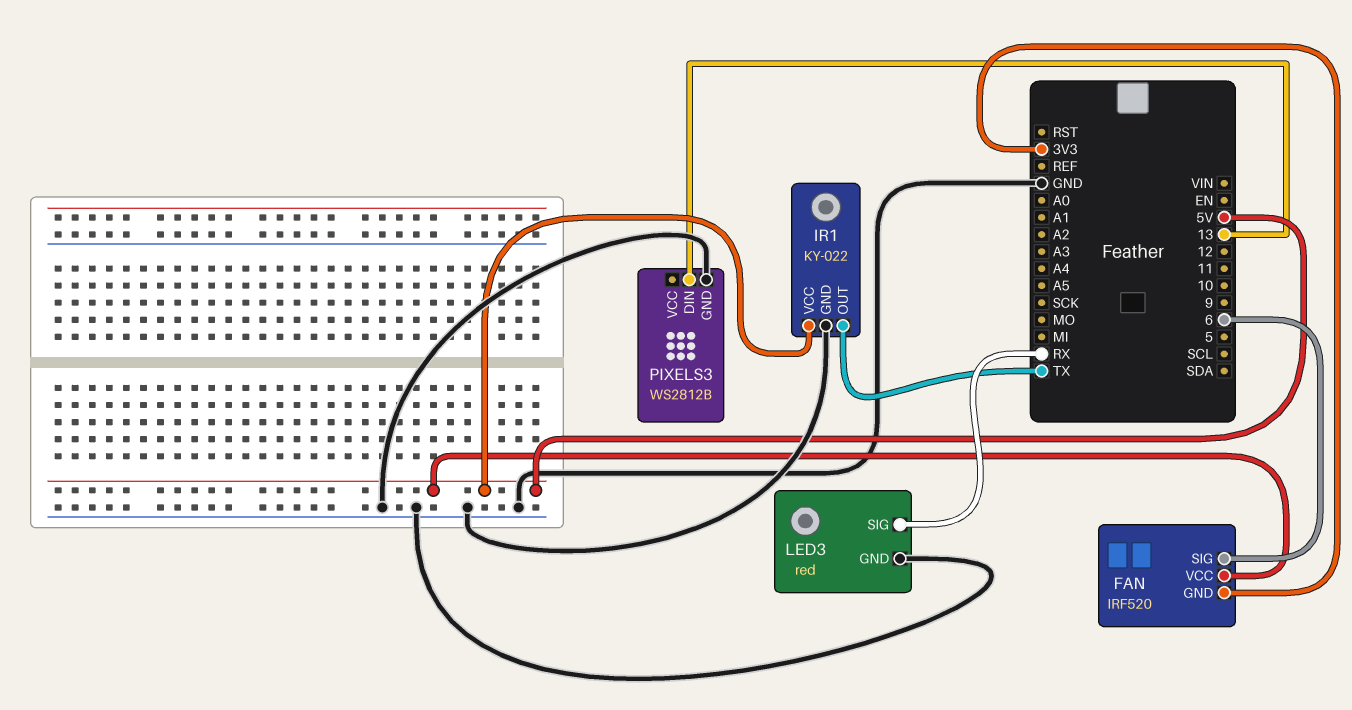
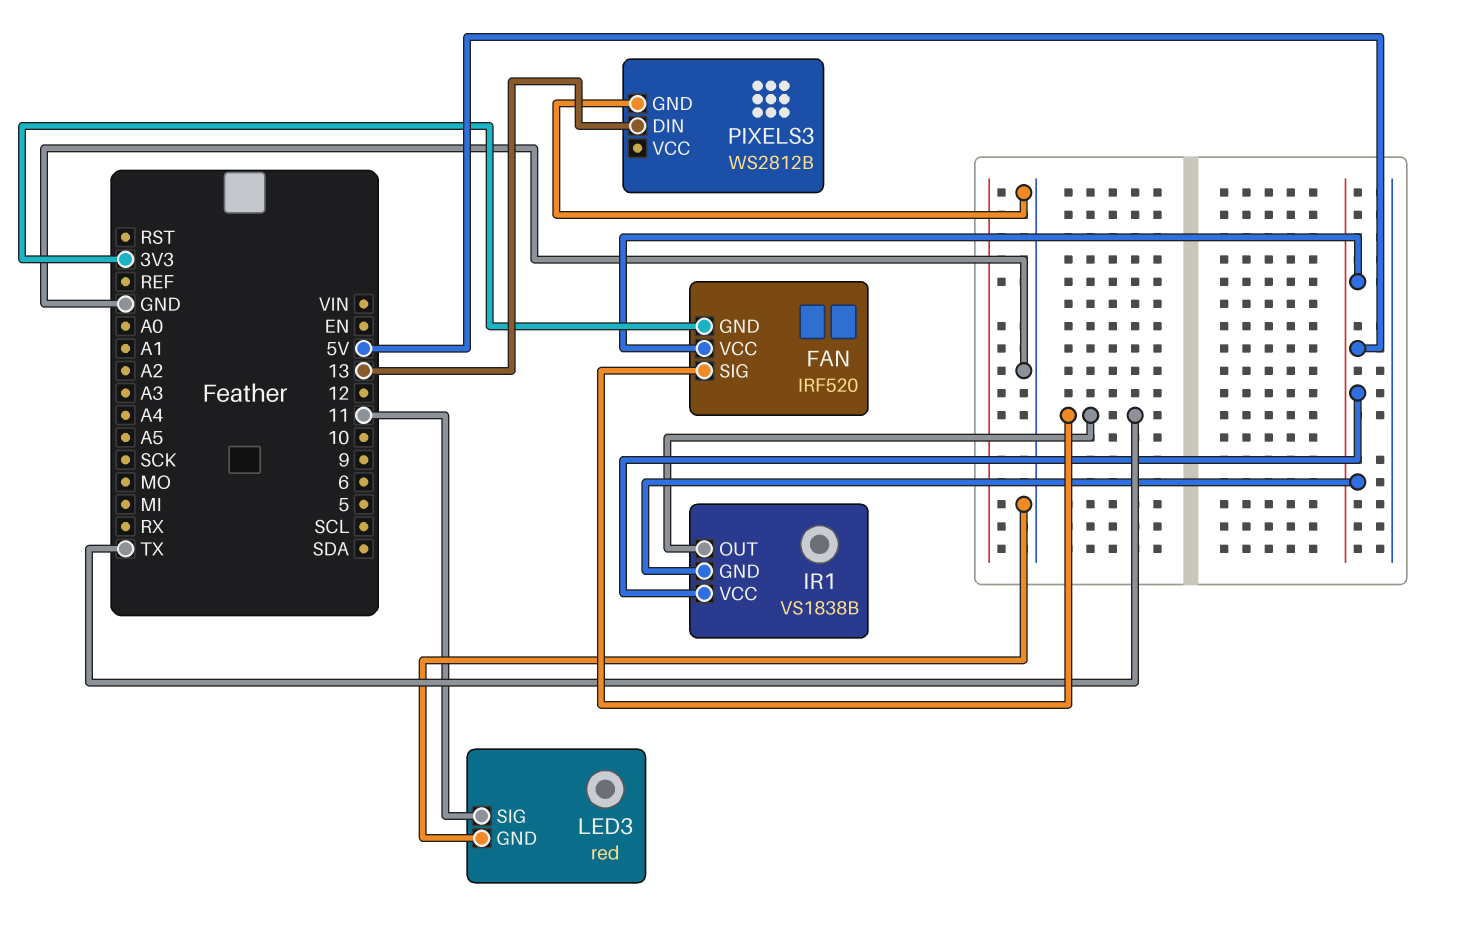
FAN pin SIG: 6 -> TX
IR1: KY-022 -> VS1838B
IR1 pin GND: GND -> 5V
LED3 pin SIG: RX -> 11

